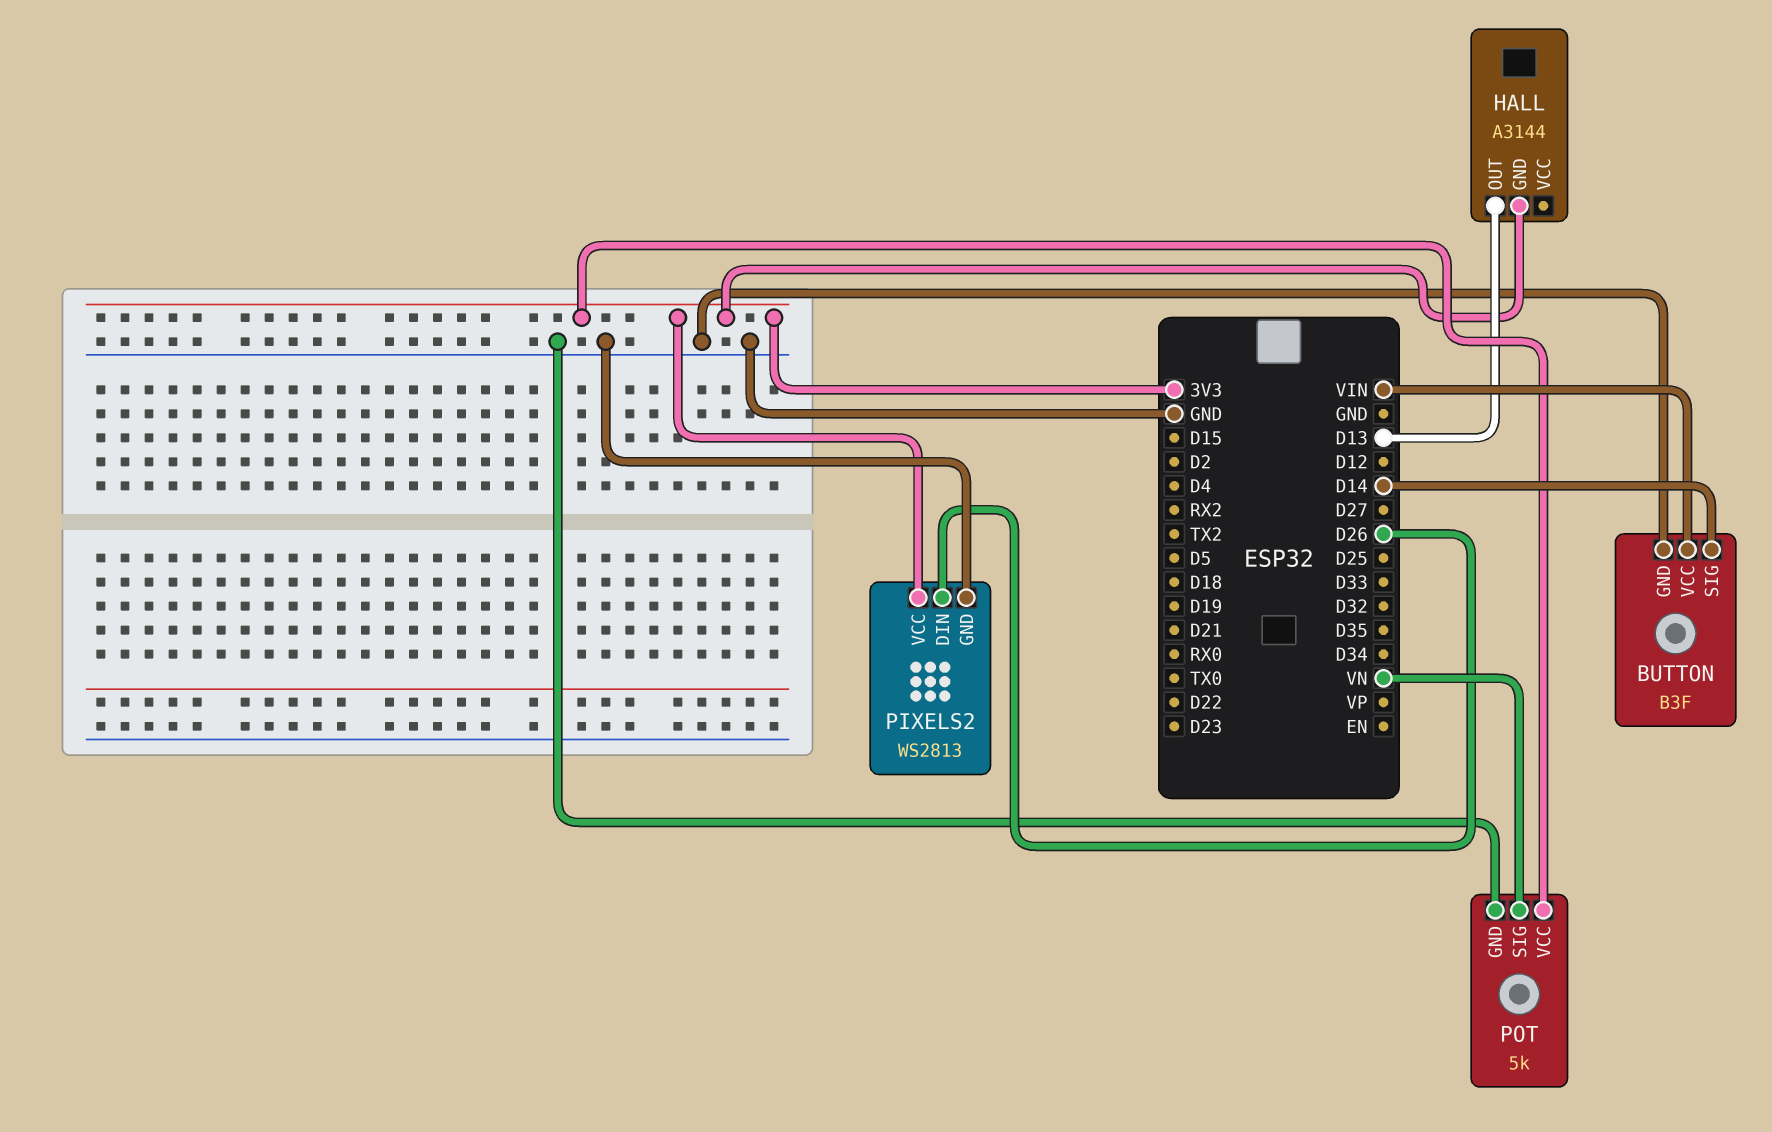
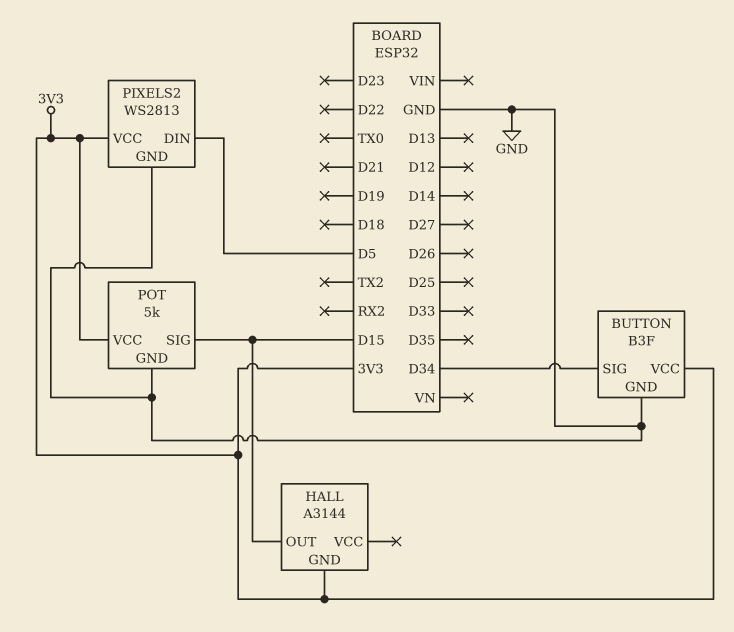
BUTTON pin SIG: D14 -> D34
BUTTON pin VCC: VIN -> 3V3
HALL pin OUT: D13 -> D15
PIXELS2 pin DIN: D26 -> D5
POT pin SIG: VN -> D15

